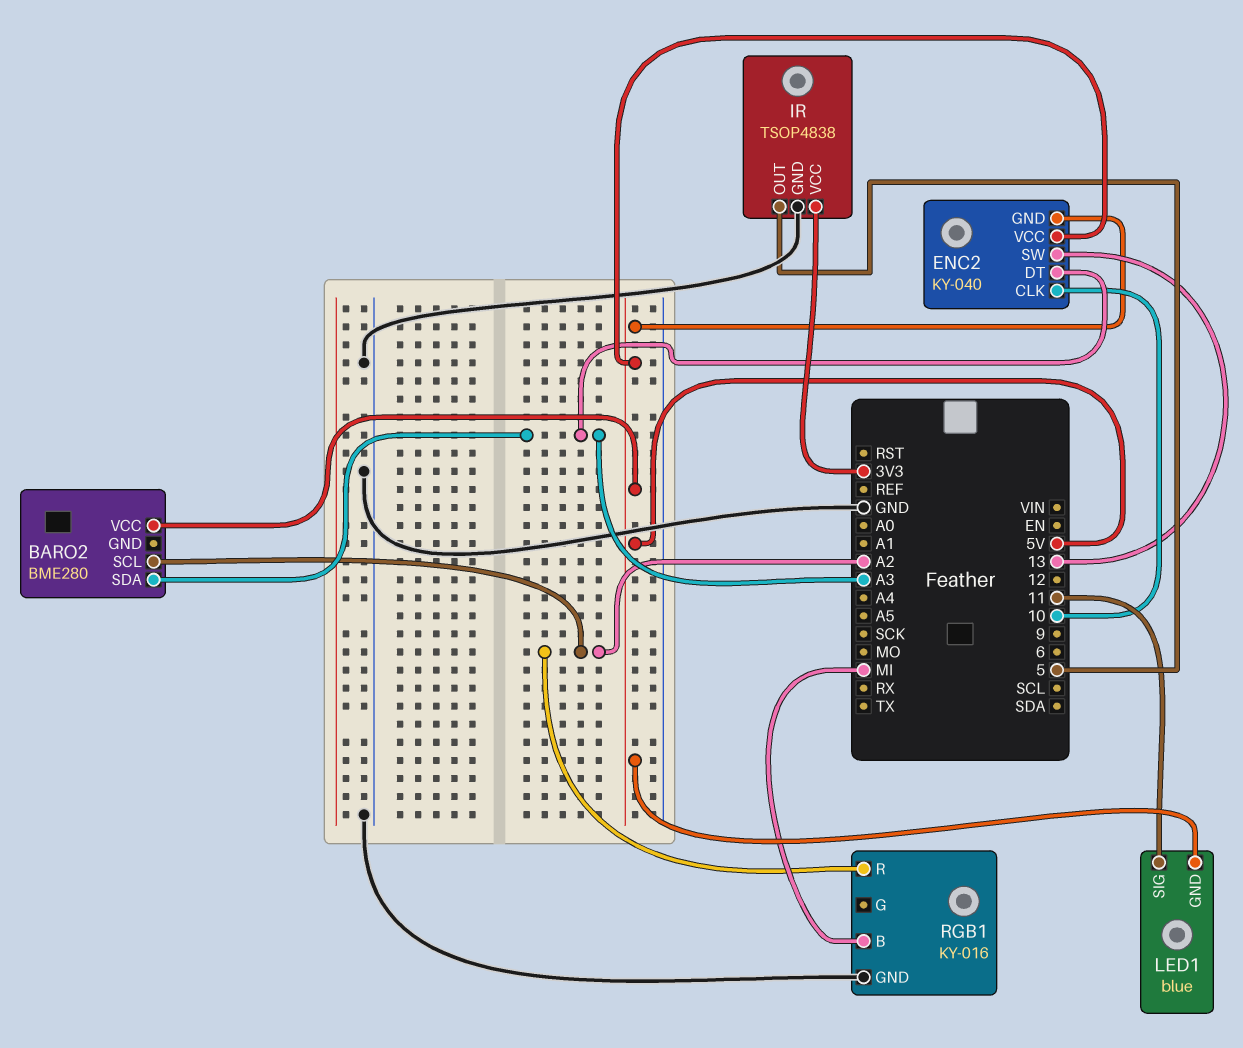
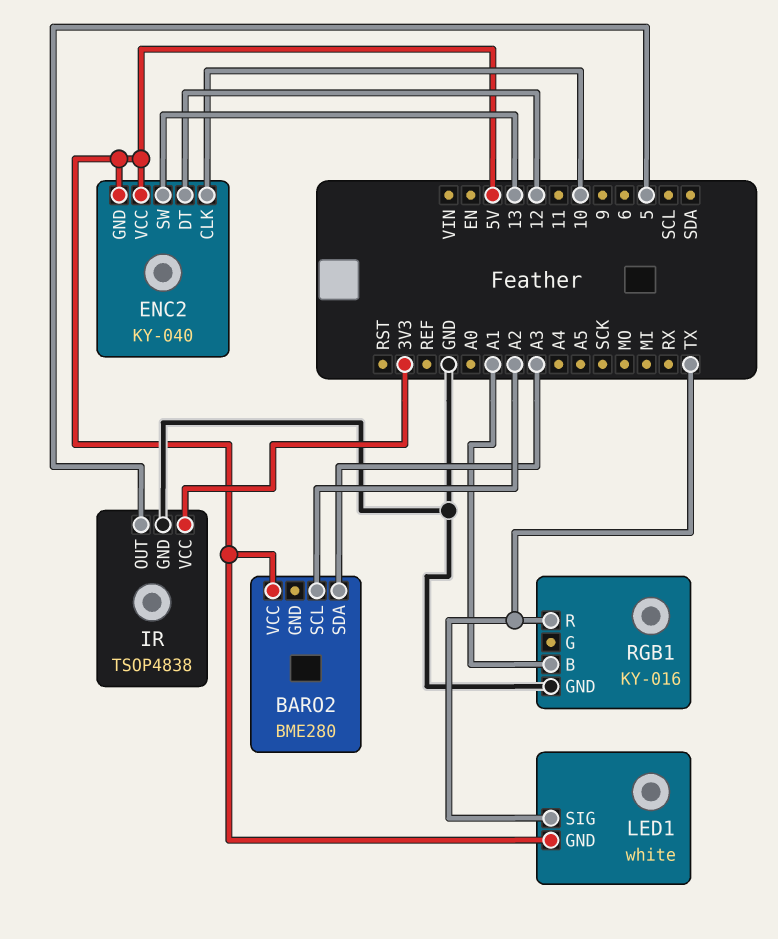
ENC2 pin DT: A3 -> 12
LED1: blue -> white
LED1 pin SIG: 11 -> TX
RGB1 pin B: MI -> A1
RGB1 pin R: A2 -> TX

